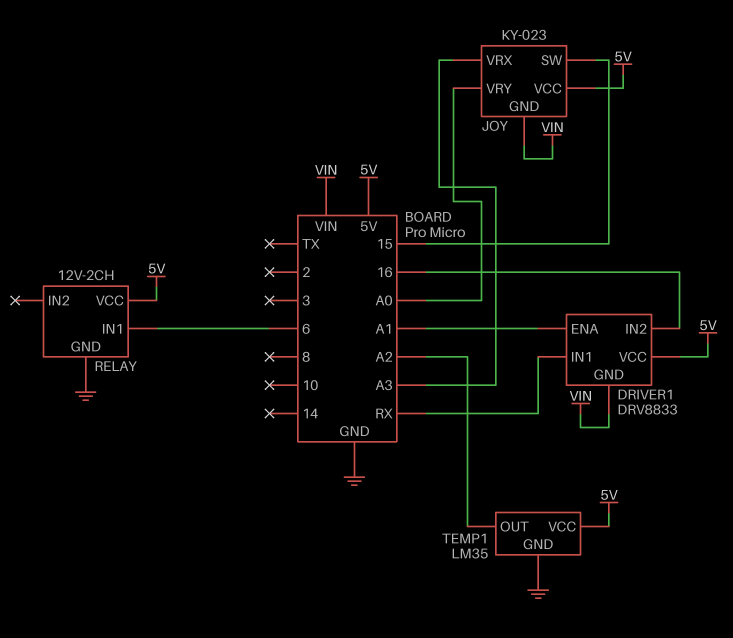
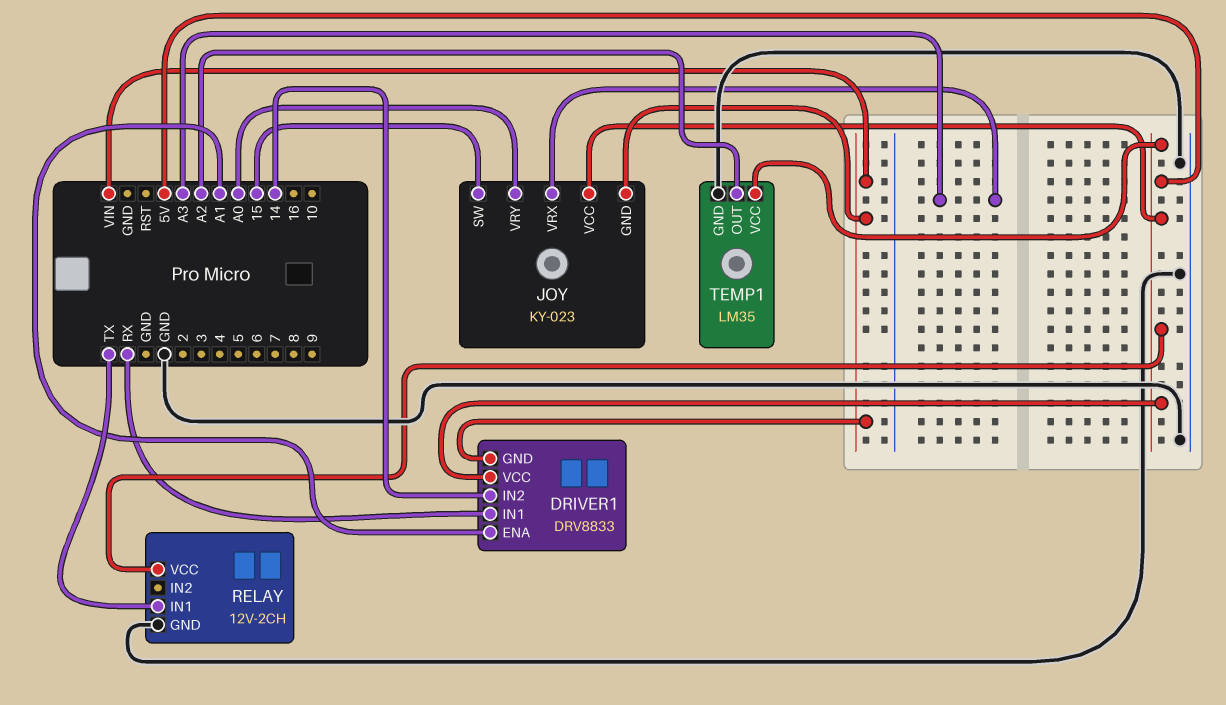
DRIVER1 pin IN2: 16 -> 14
RELAY pin IN1: 6 -> TX

